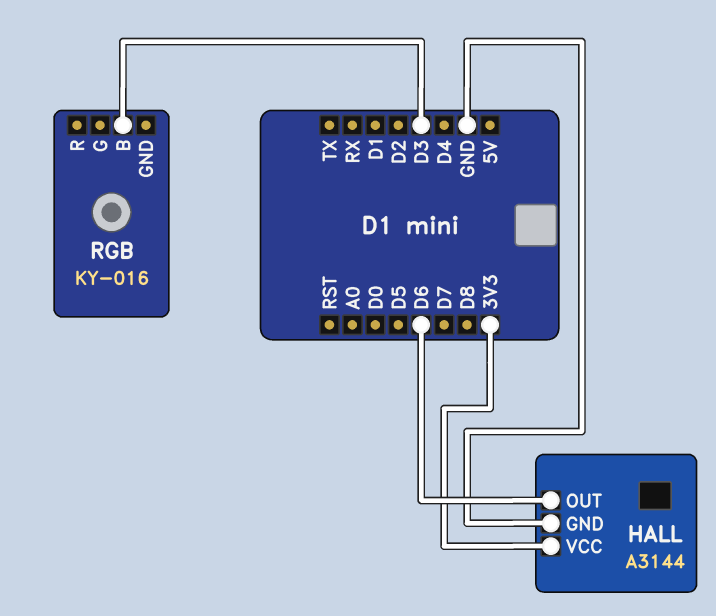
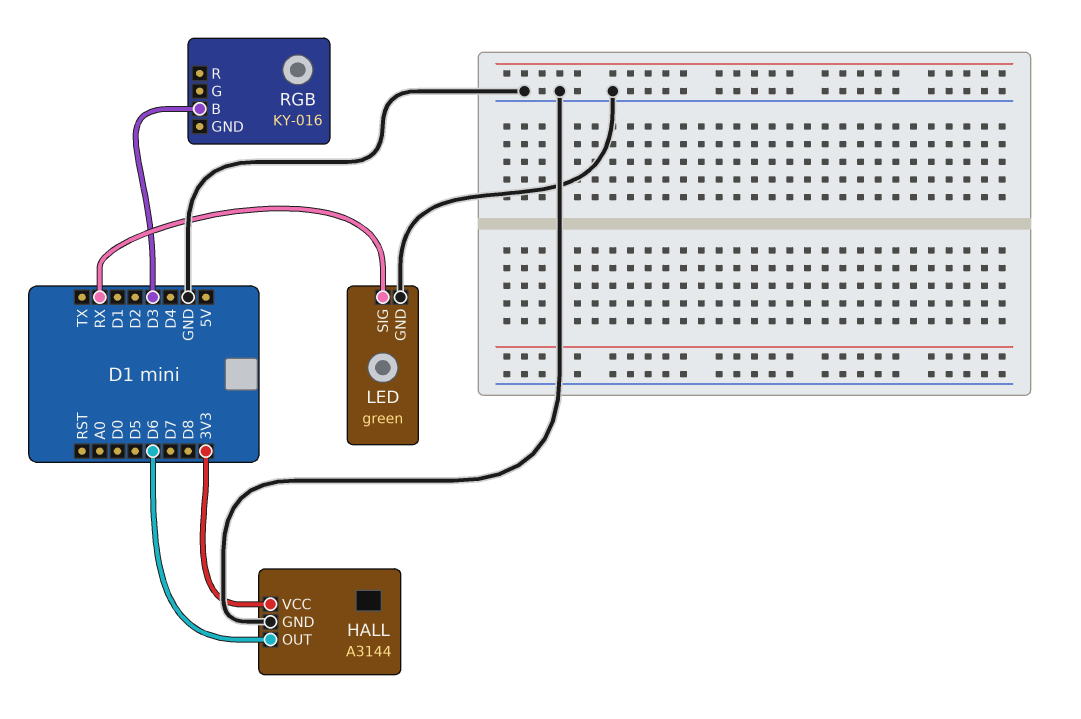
LED: none -> green
LED pin GND: none -> GND
LED pin SIG: none -> RX

